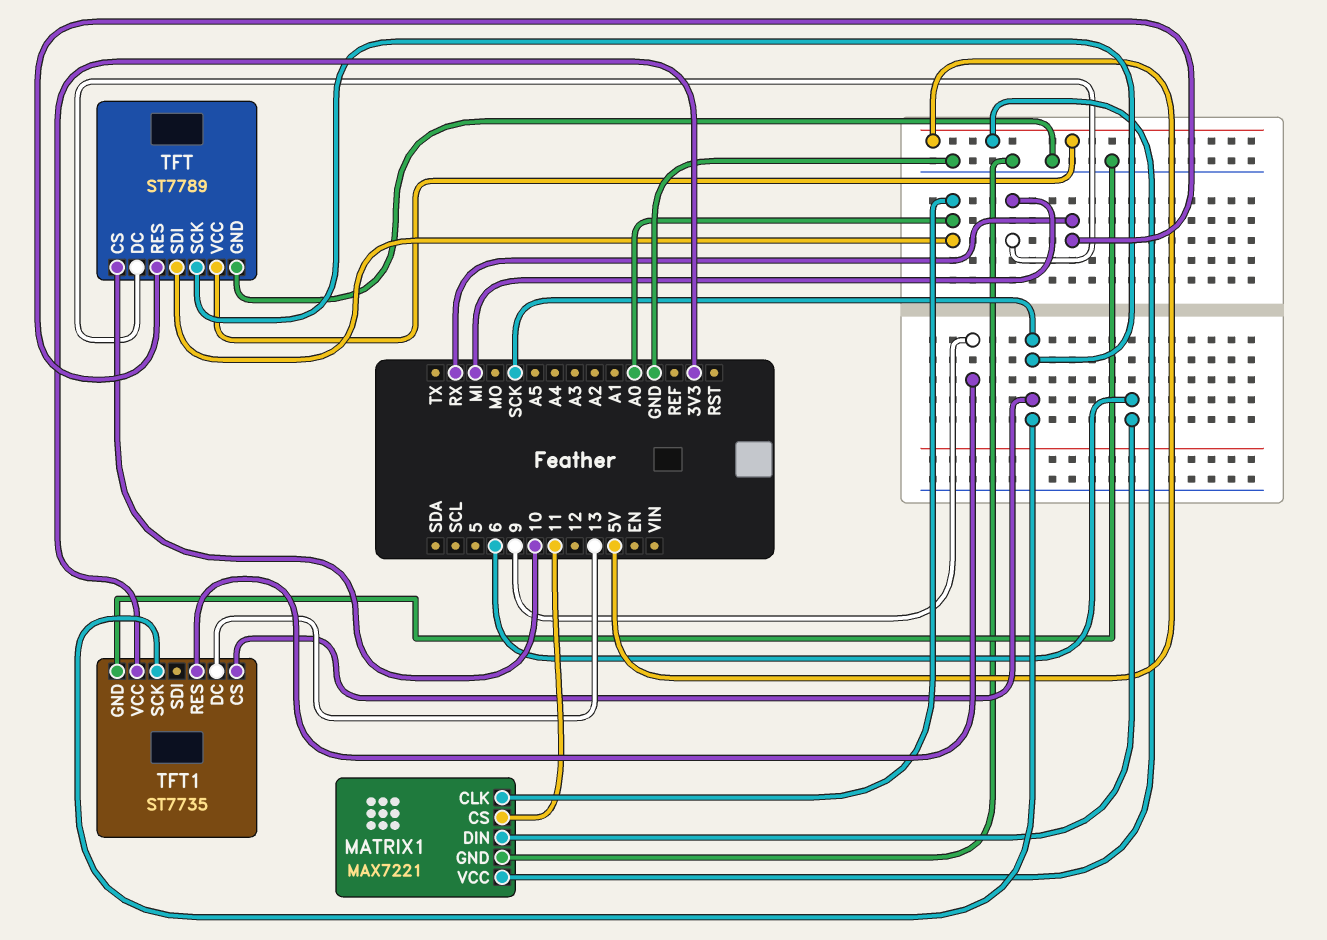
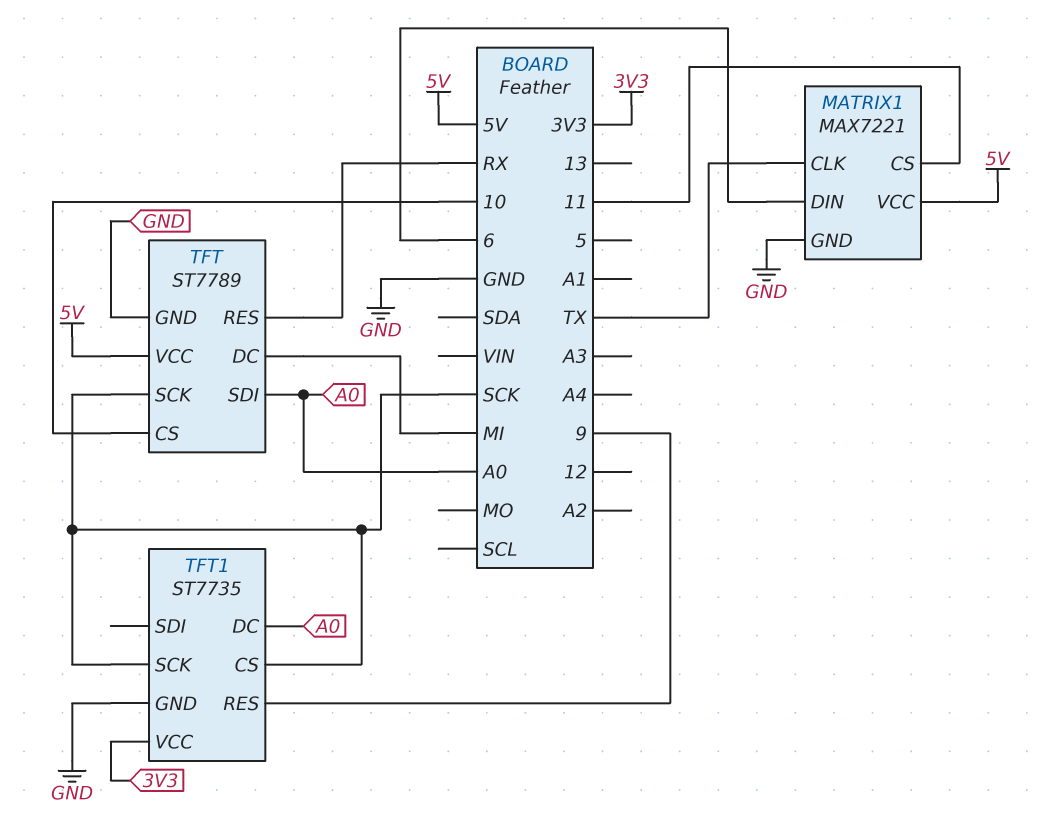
MATRIX1 pin CLK: A0 -> TX
TFT1 pin DC: 13 -> A0

